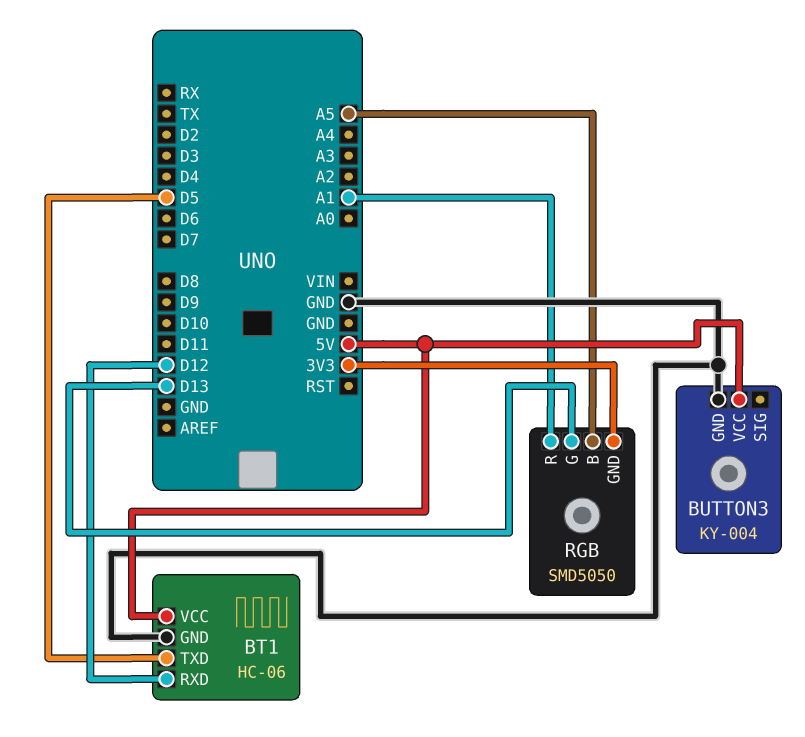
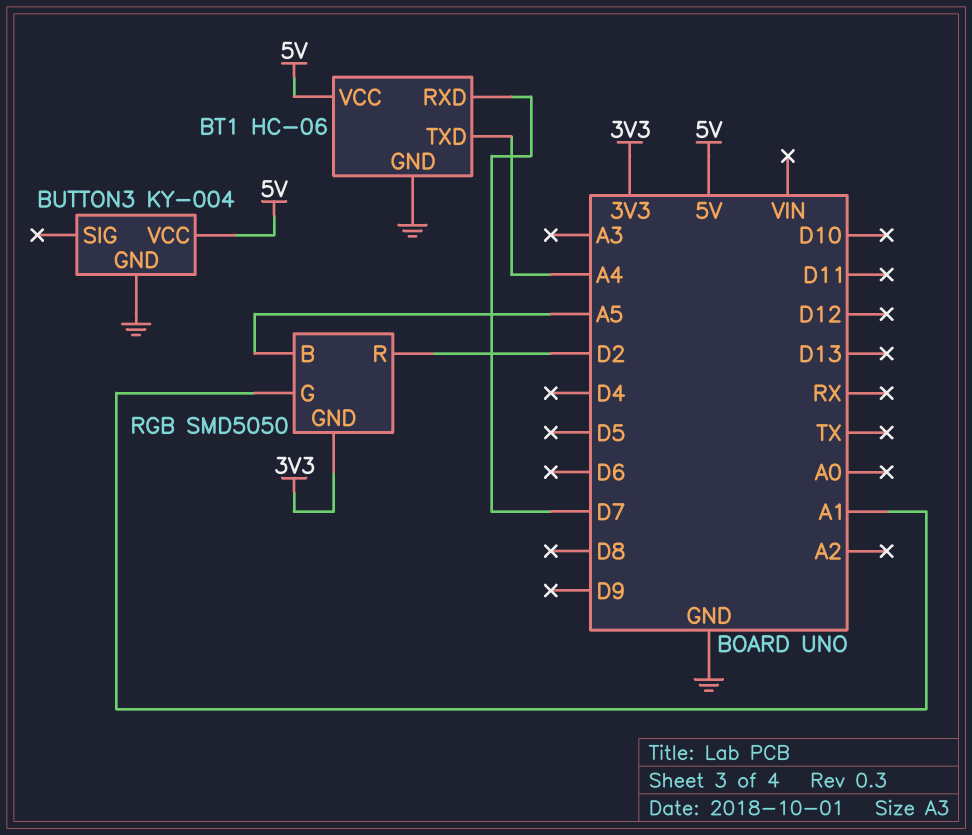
BT1 pin RXD: D12 -> D7
BT1 pin TXD: D5 -> A4
RGB pin G: D13 -> A1
RGB pin R: A1 -> D2

